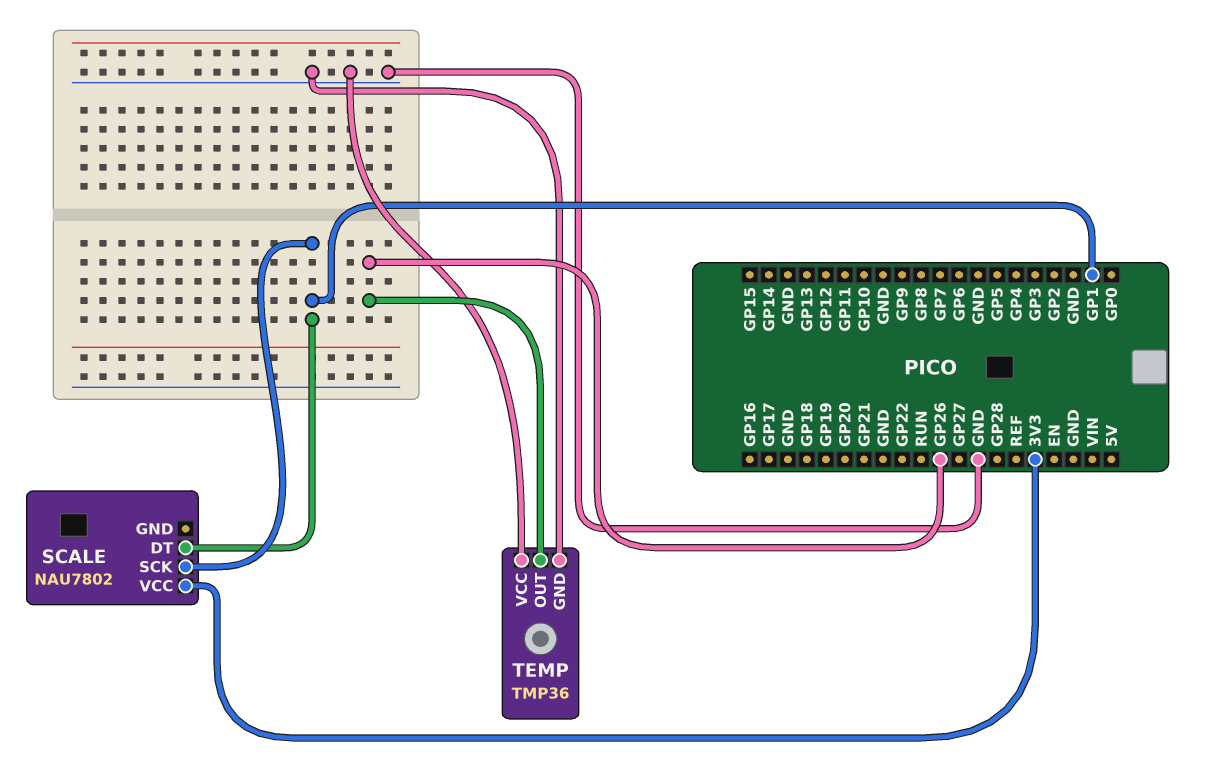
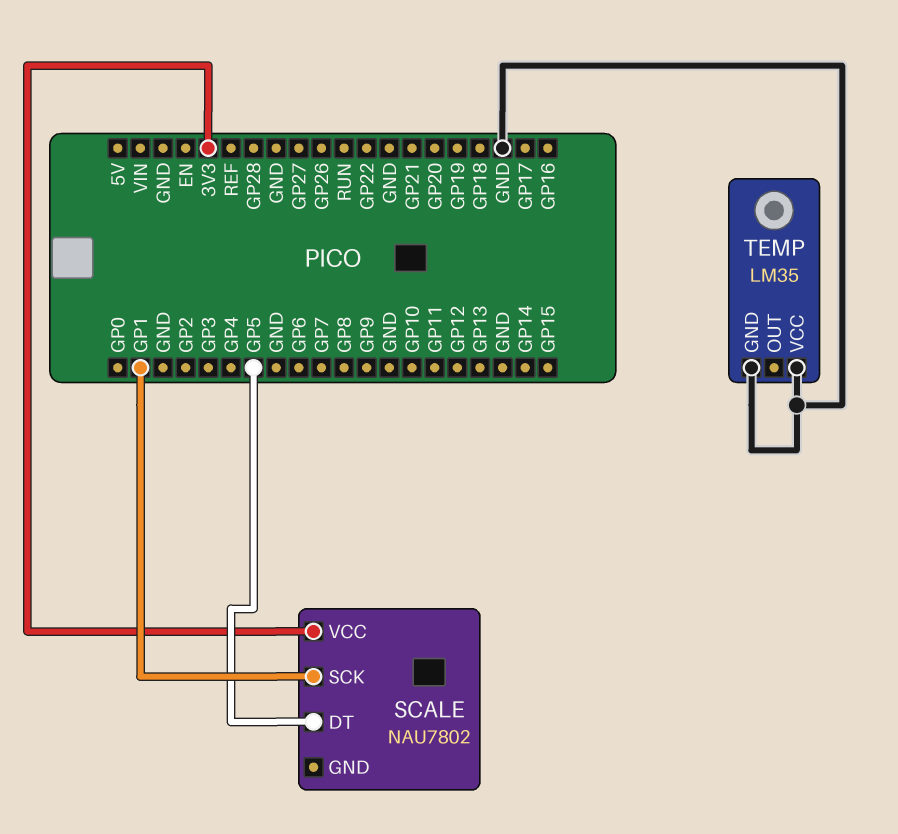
SCALE pin DT: GP1 -> GP5
TEMP: TMP36 -> LM35
TEMP pin OUT: GP26 -> none

